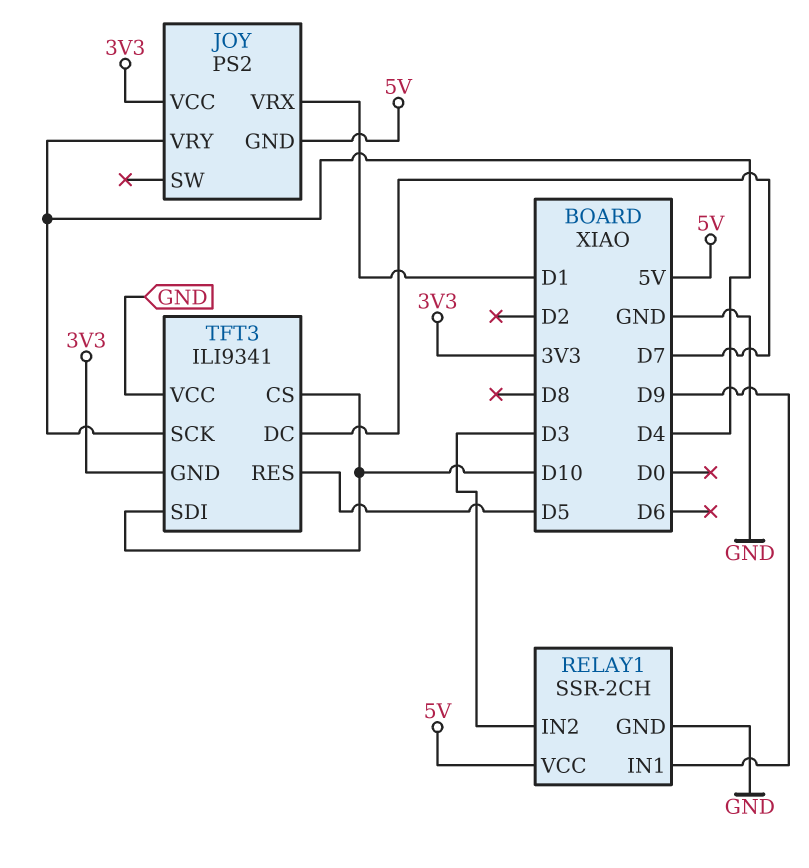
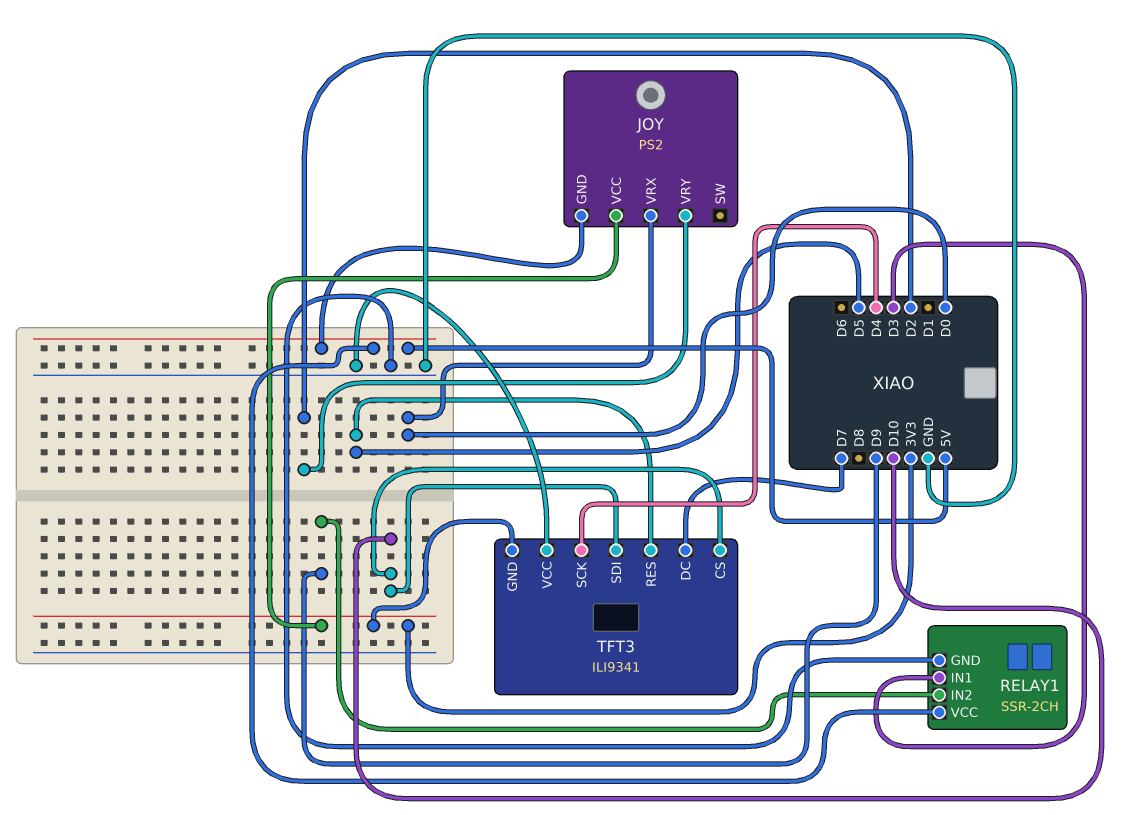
JOY pin VRX: D1 -> D0
JOY pin VRY: D4 -> D2
RELAY1 pin IN1: D9 -> D3
RELAY1 pin IN2: D3 -> D9

